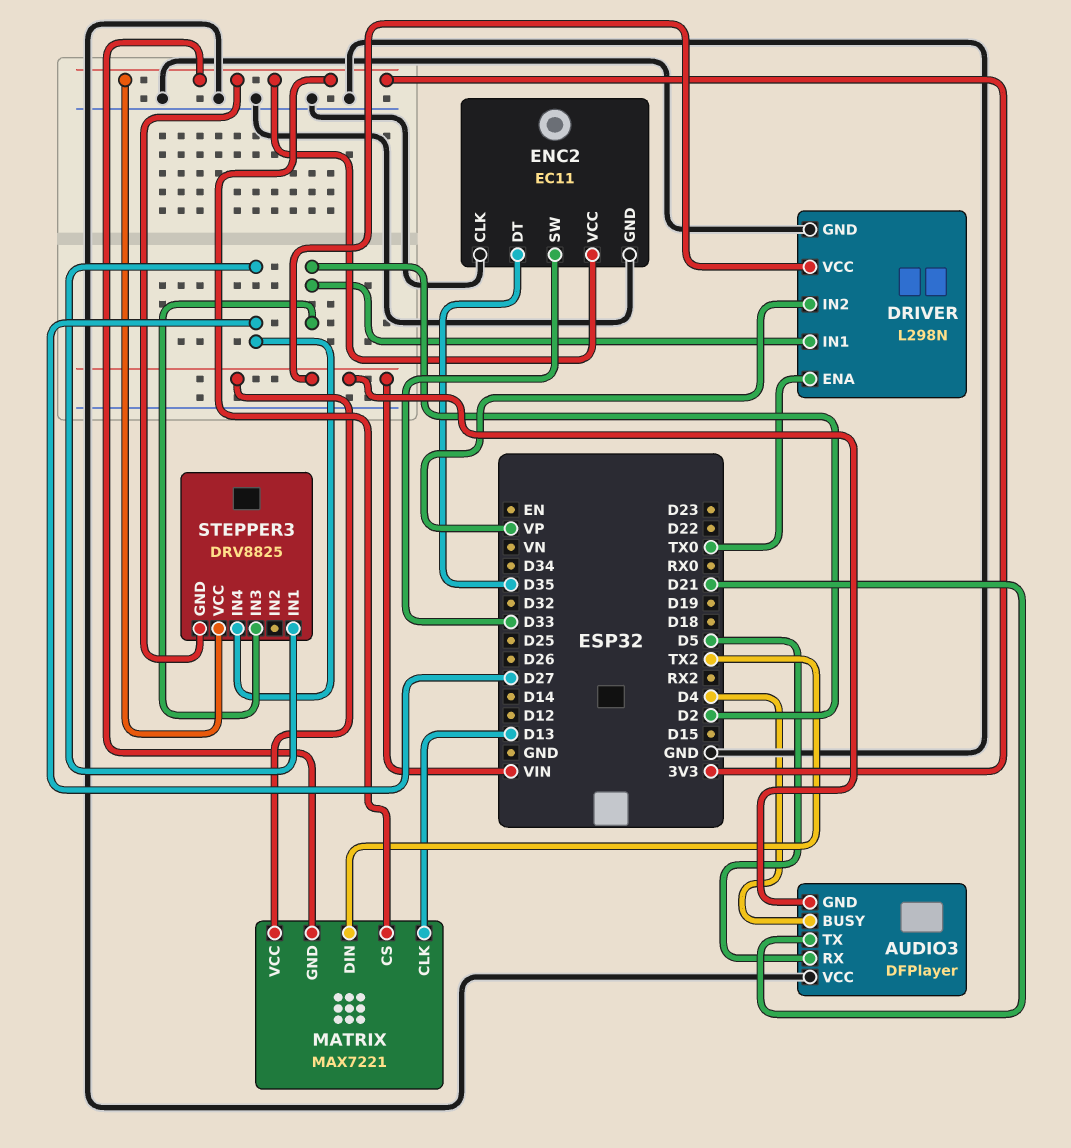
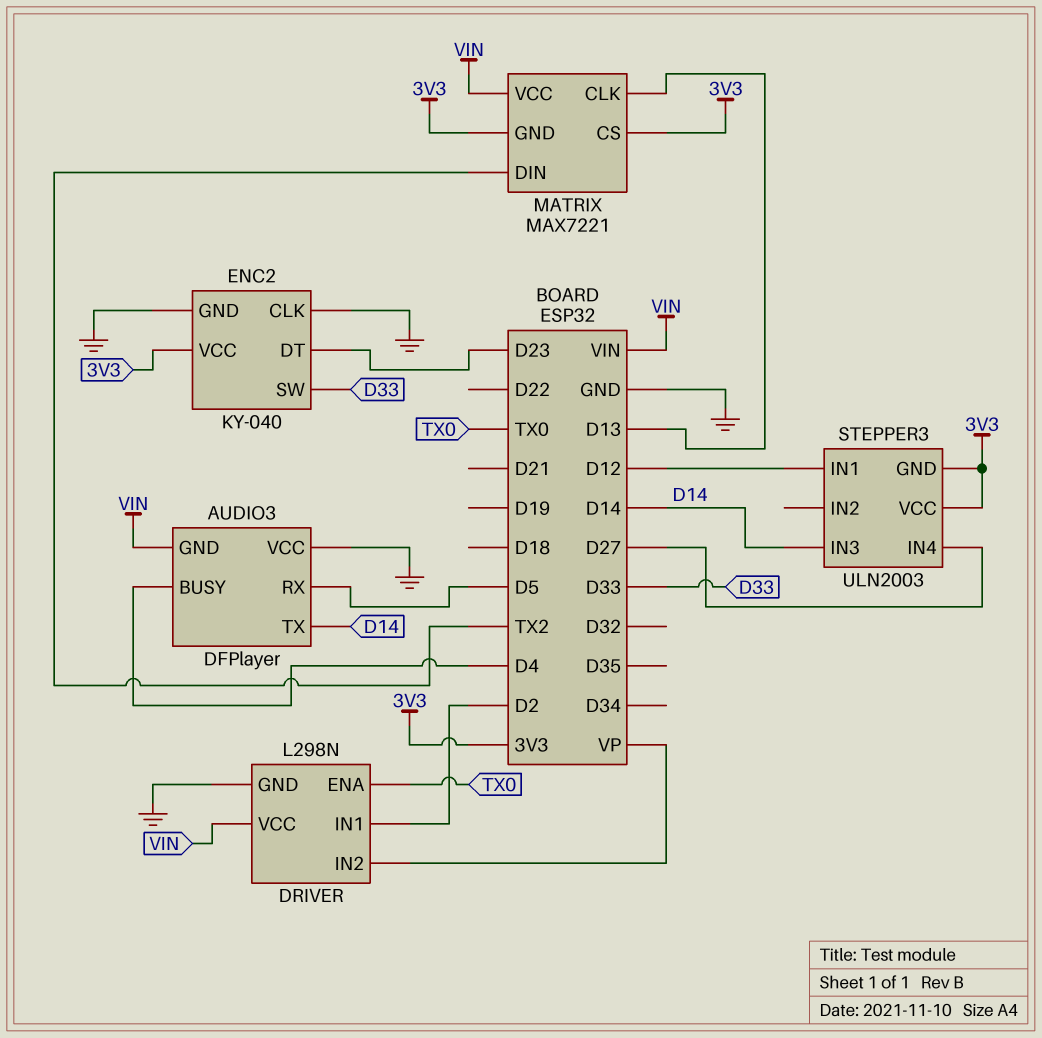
AUDIO3 pin TX: D21 -> D14
ENC2: EC11 -> KY-040
ENC2 pin DT: D35 -> D23
STEPPER3: DRV8825 -> ULN2003
STEPPER3 pin IN1: D27 -> D12
STEPPER3 pin IN3: D2 -> D14

